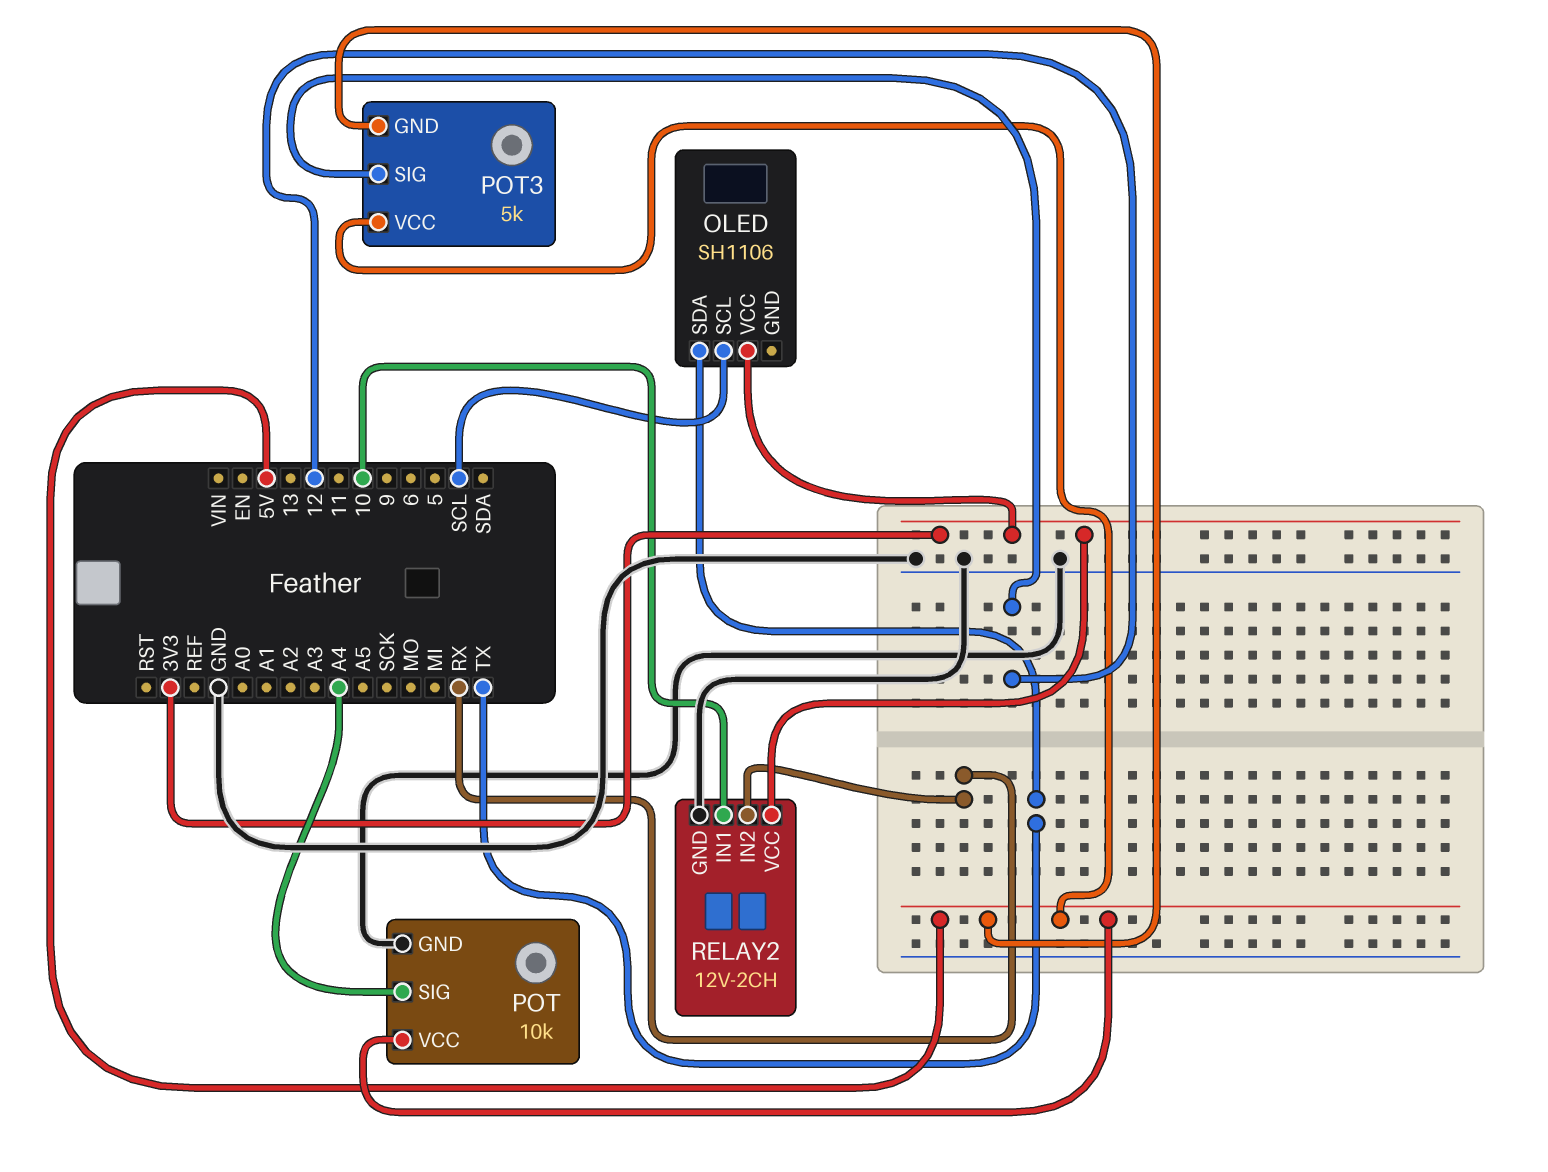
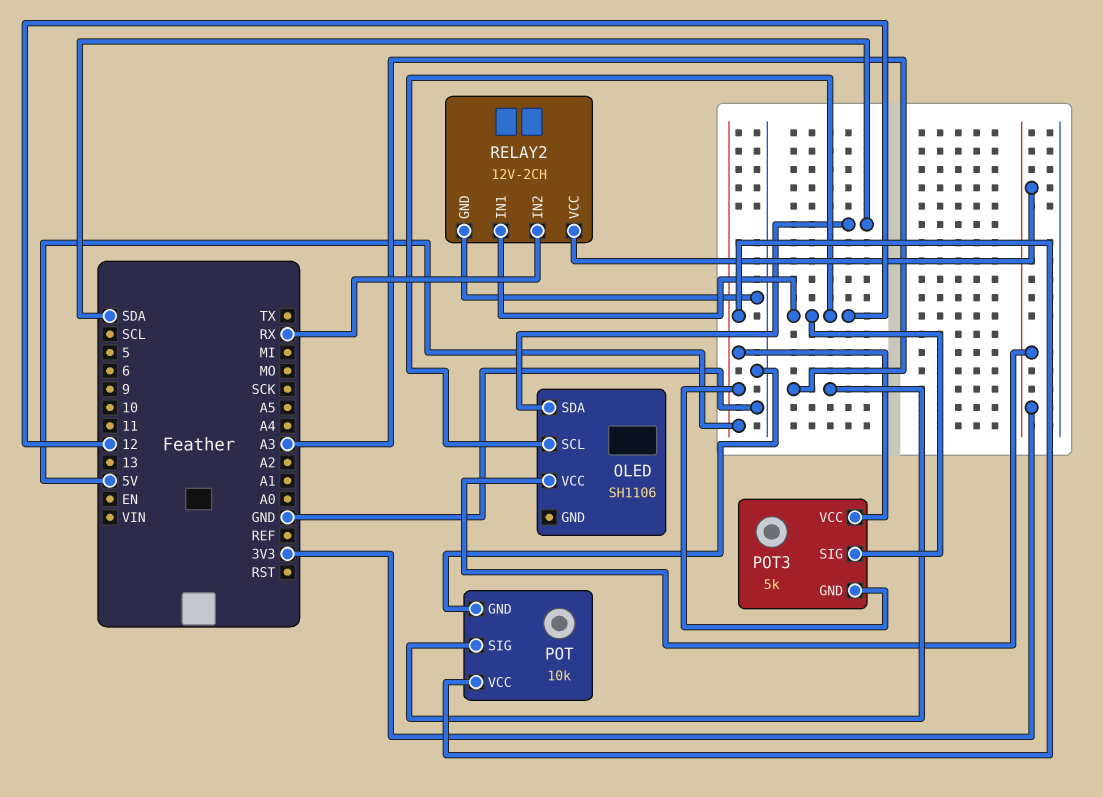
OLED pin SCL: SCL -> 12
OLED pin SDA: TX -> SDA
POT pin SIG: A4 -> A3
RELAY2 pin IN1: 10 -> 12

